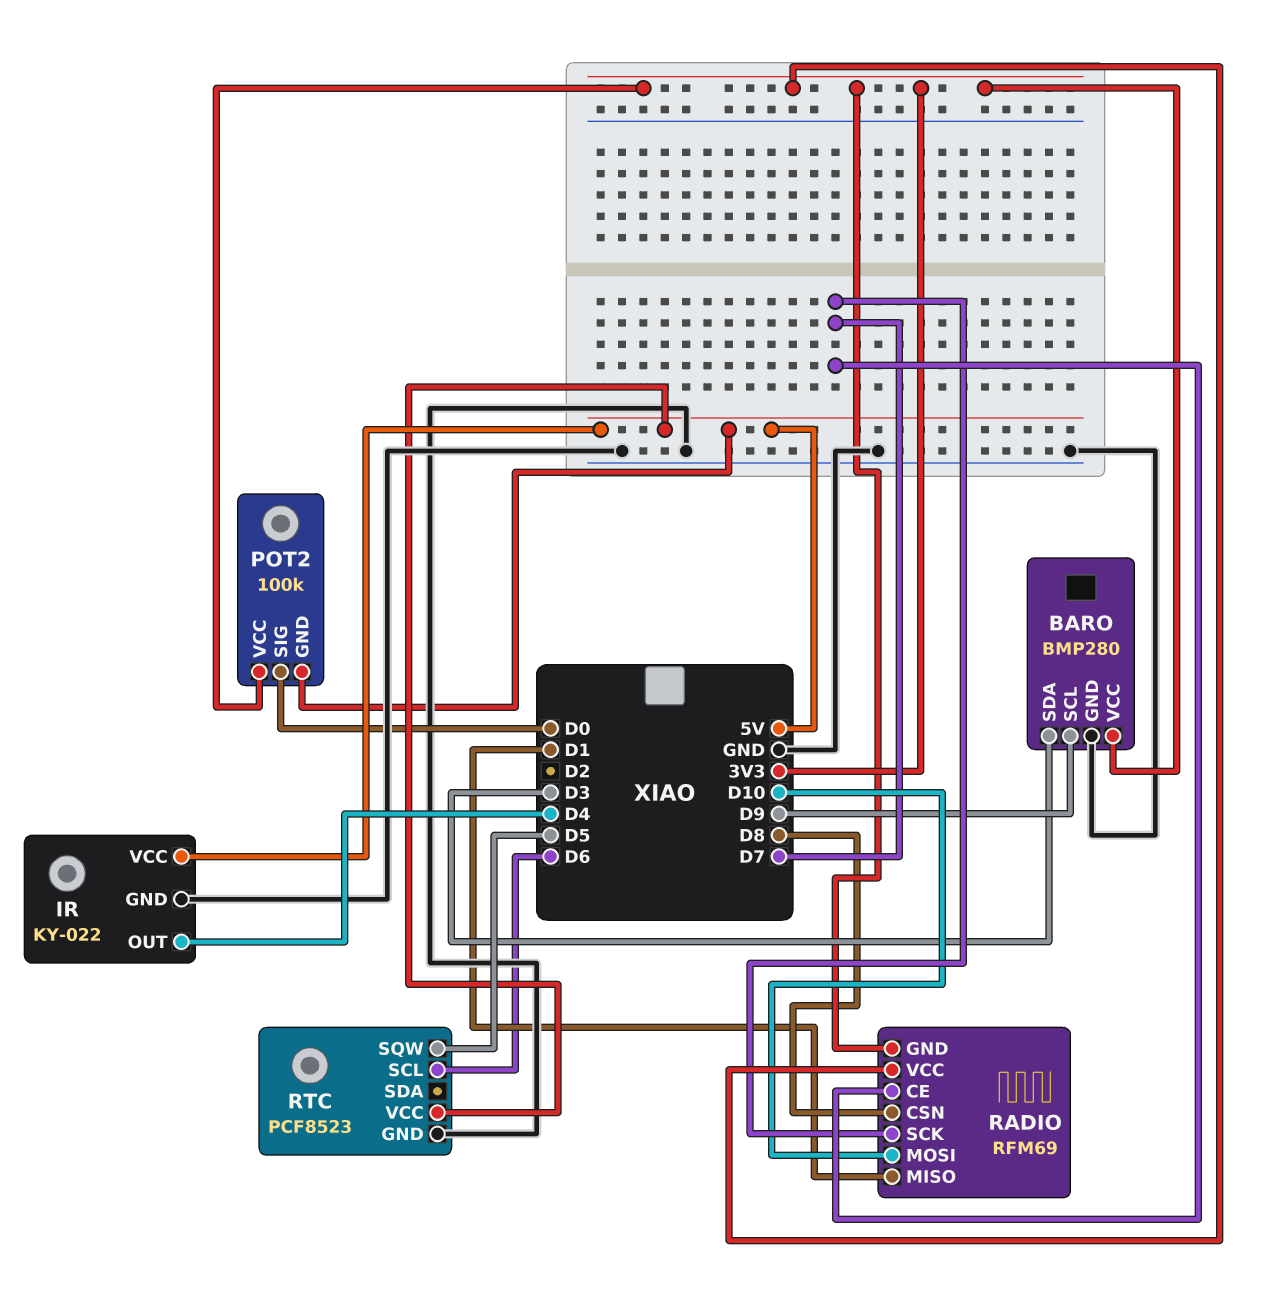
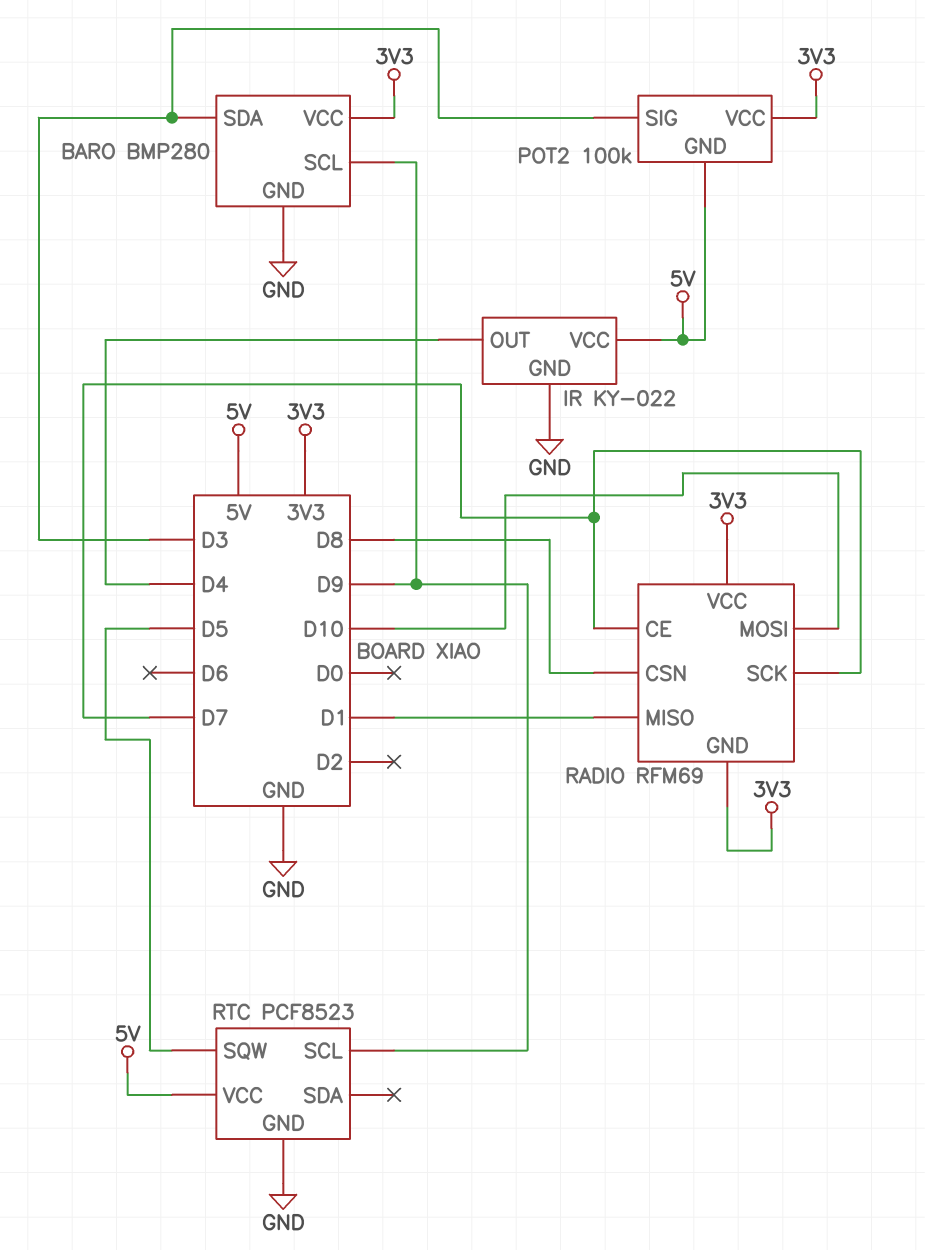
POT2 pin SIG: D0 -> D3
RTC pin SCL: D6 -> D9

